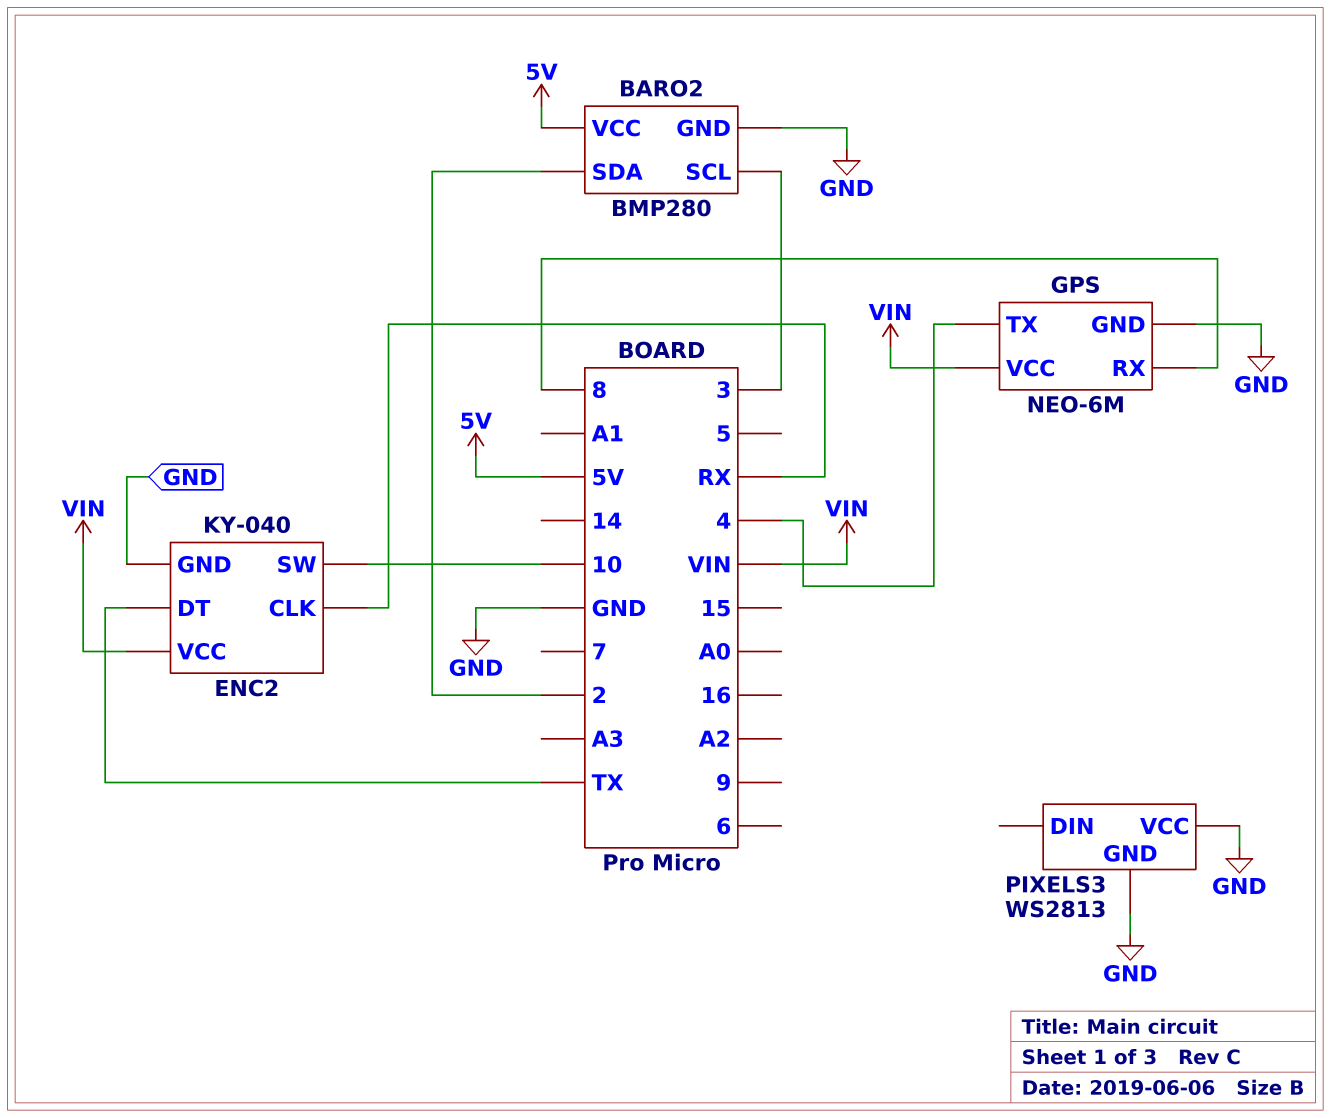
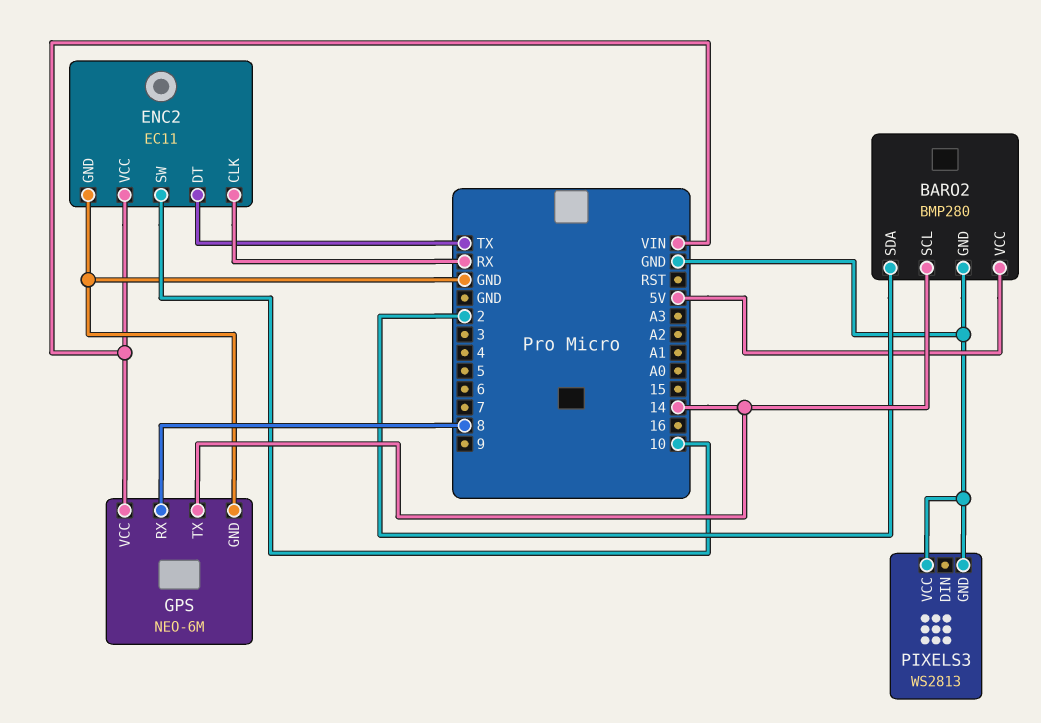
BARO2 pin SCL: 3 -> 14
ENC2: KY-040 -> EC11
GPS pin TX: 4 -> 14

